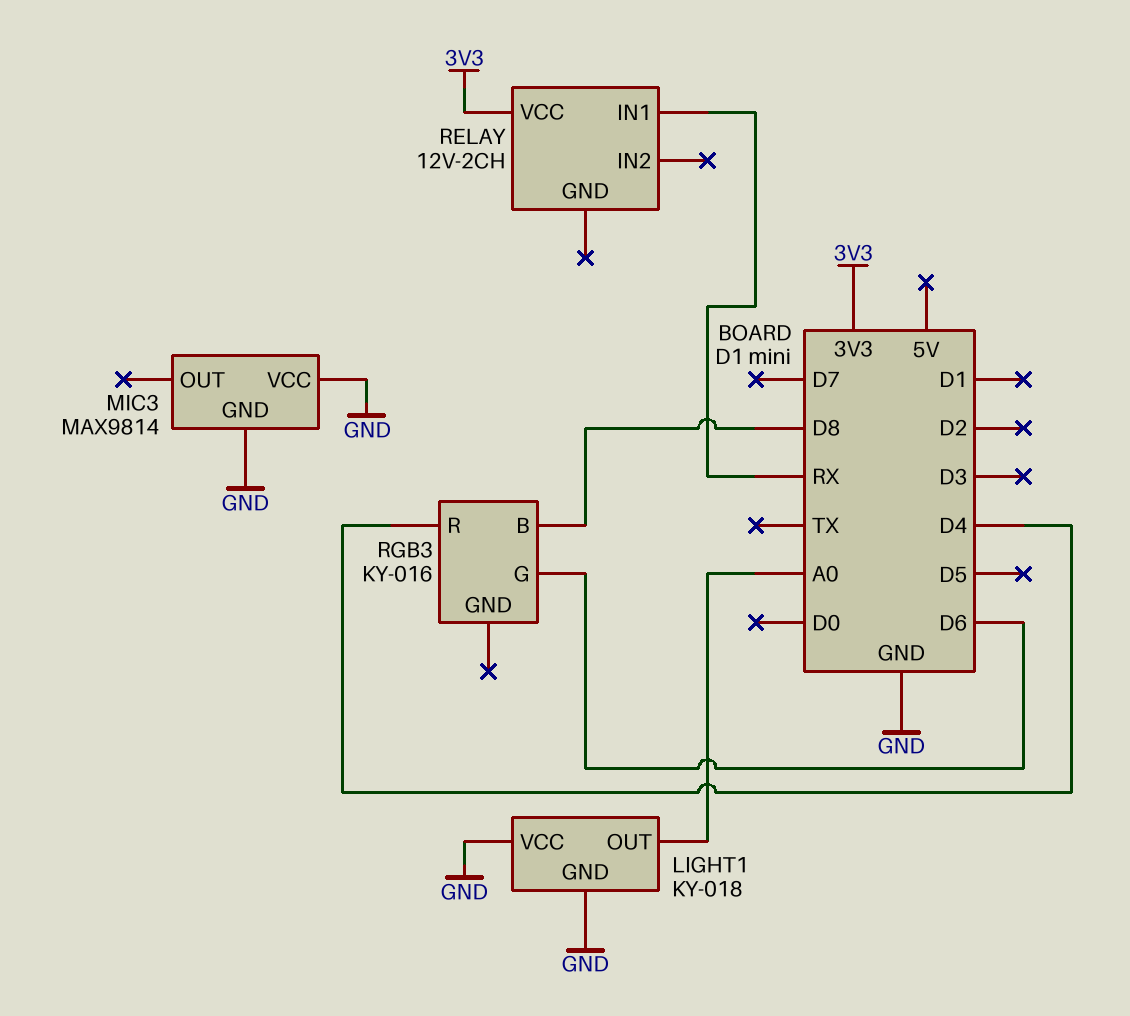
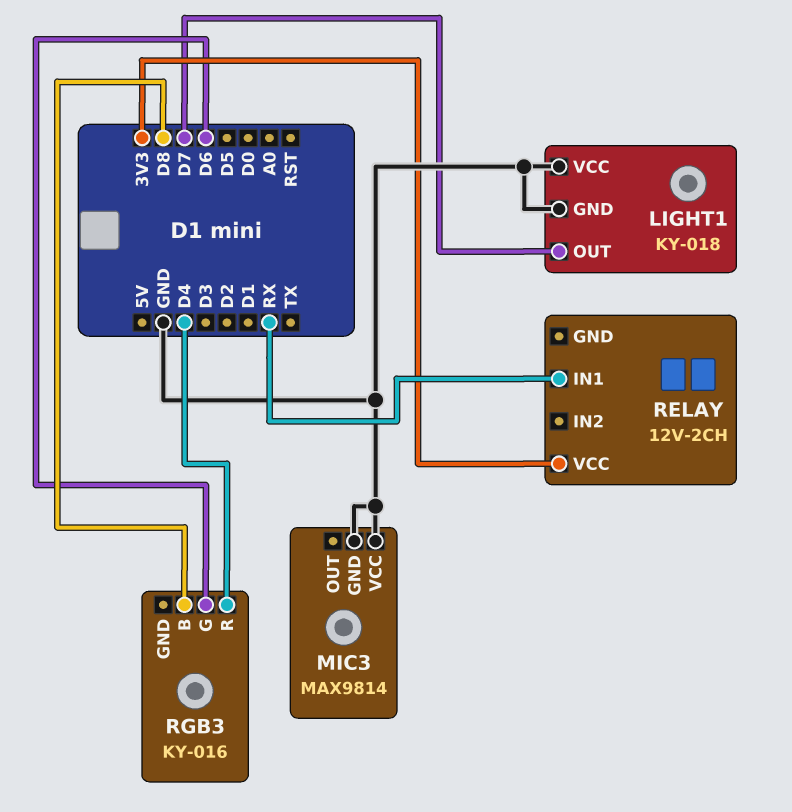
LIGHT1 pin OUT: A0 -> D7

